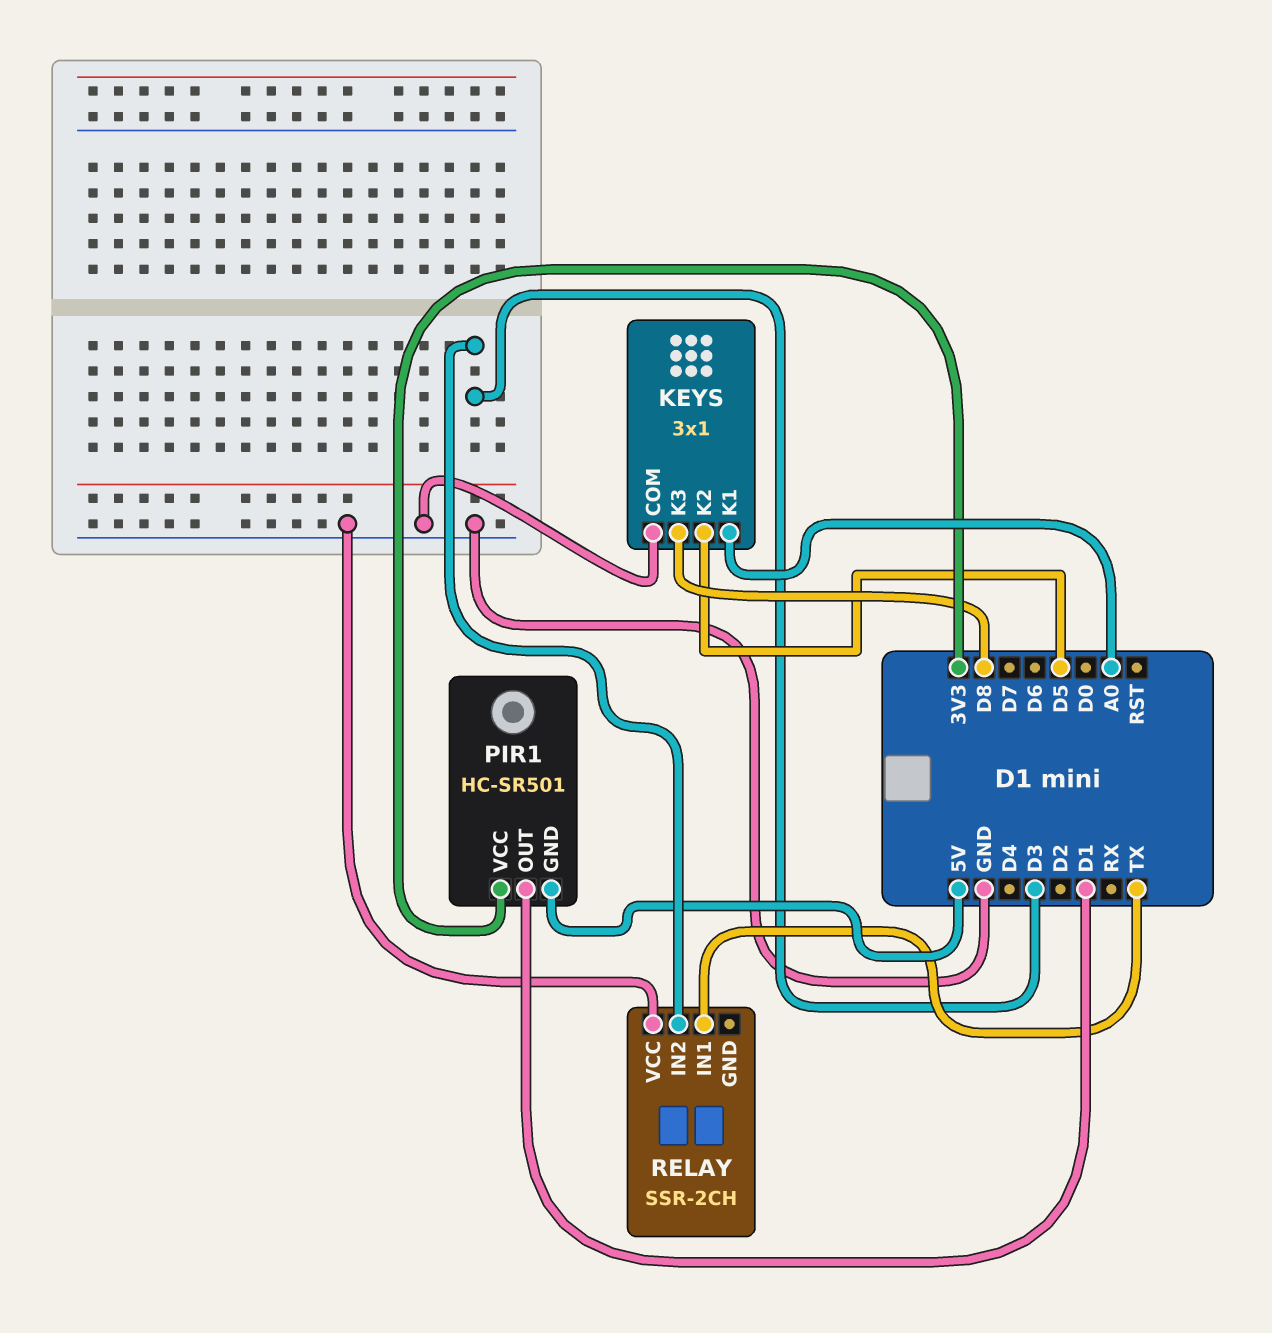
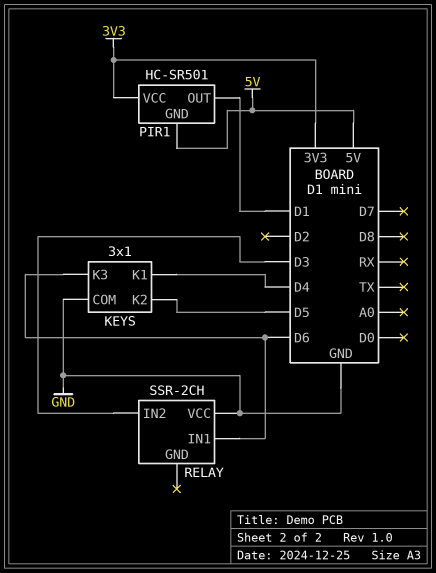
KEYS pin K1: A0 -> D4
KEYS pin K3: D8 -> D6
RELAY pin IN1: TX -> D6

